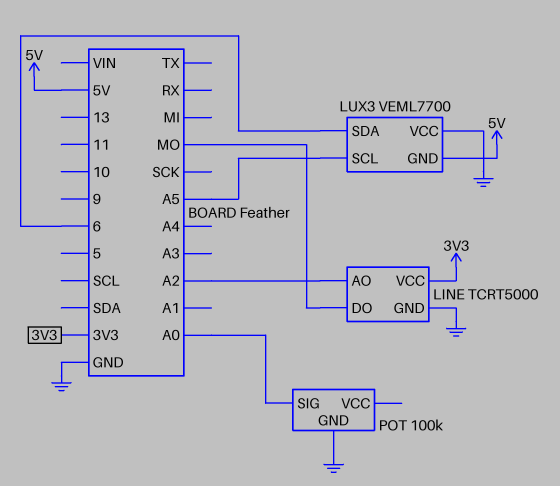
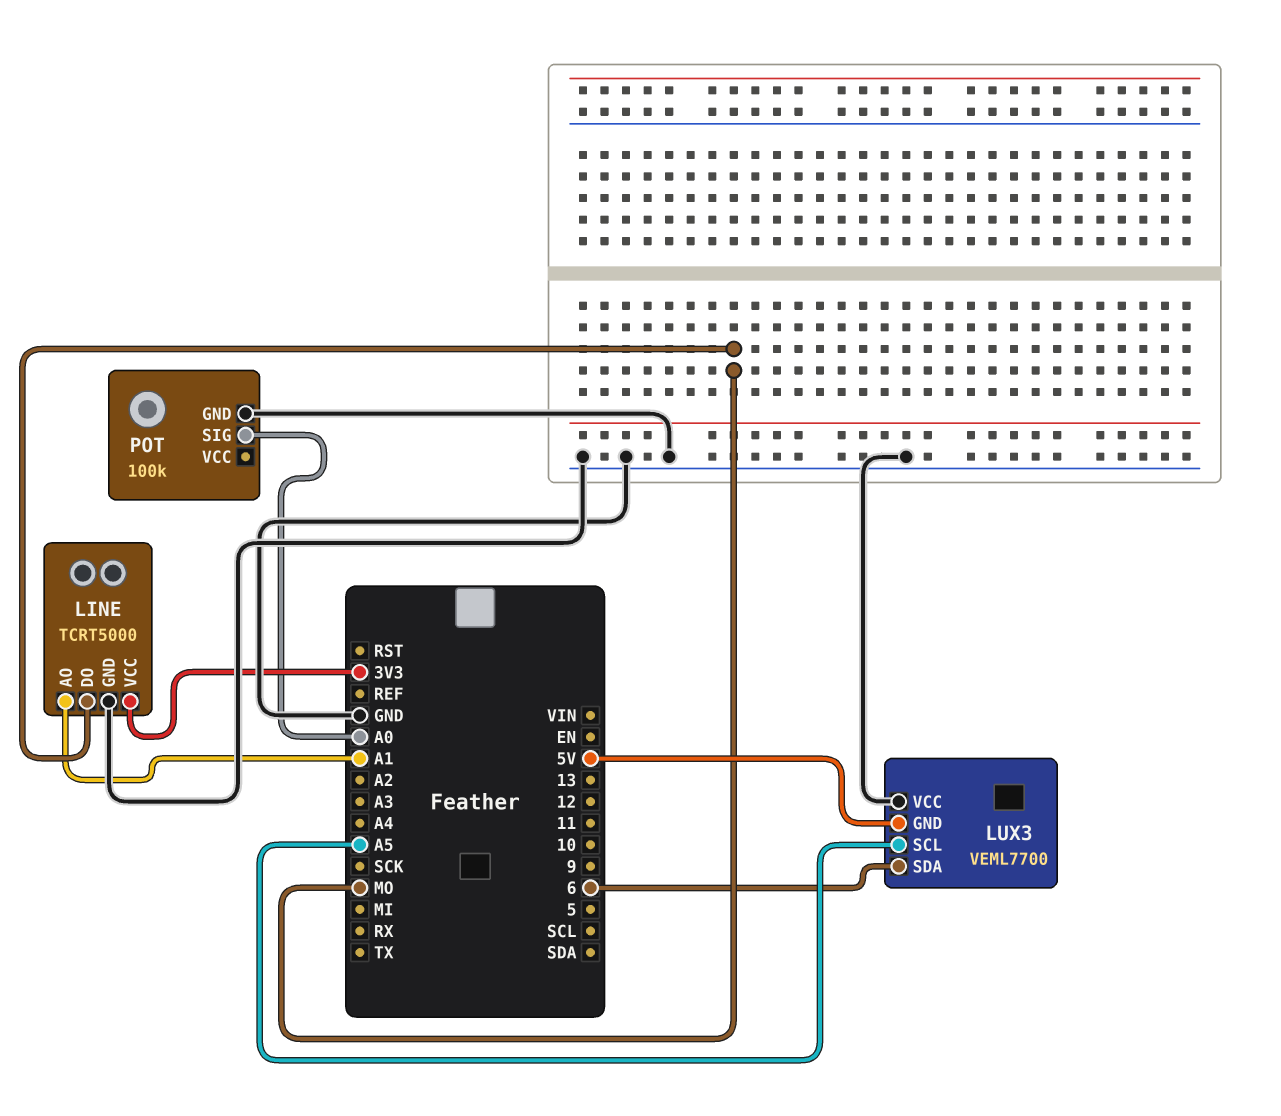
LINE pin AO: A2 -> A1

